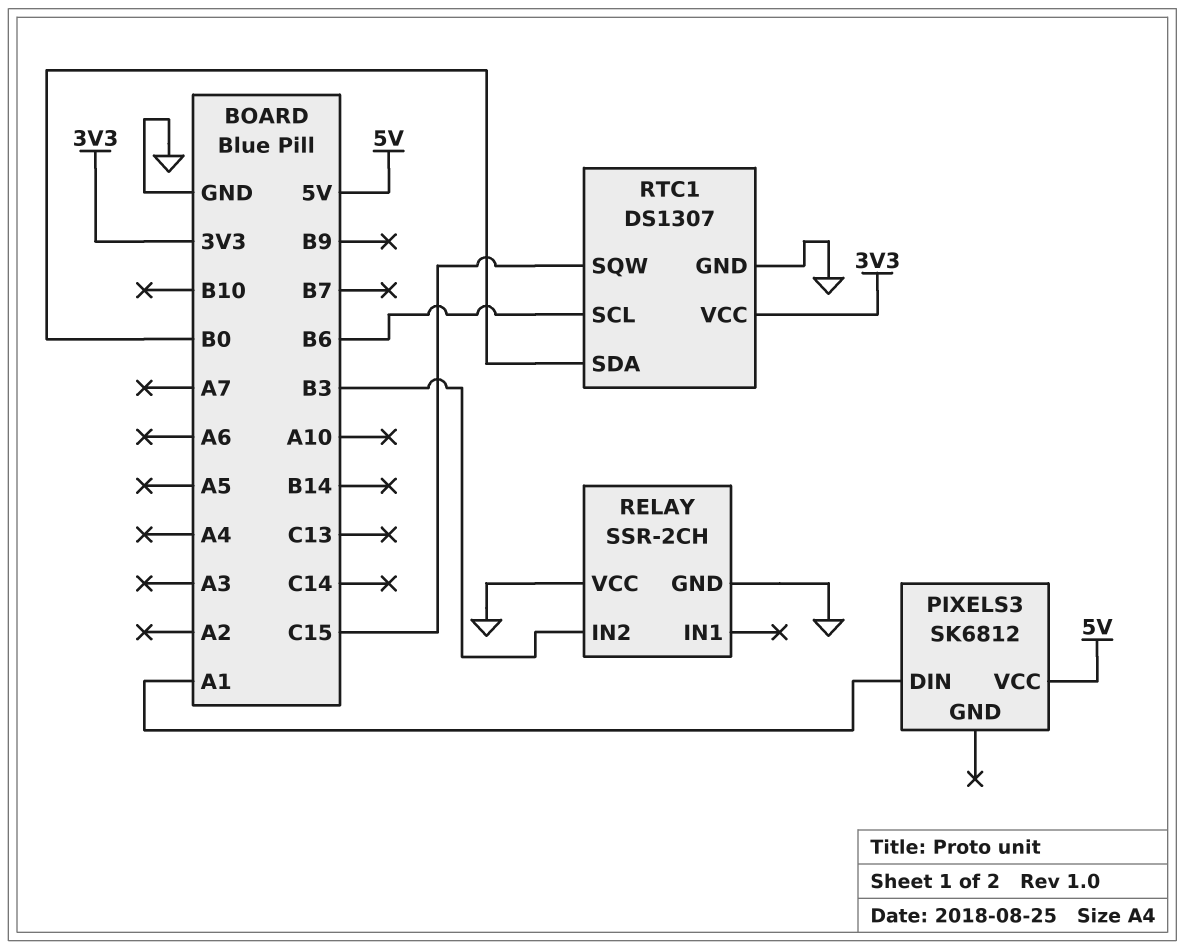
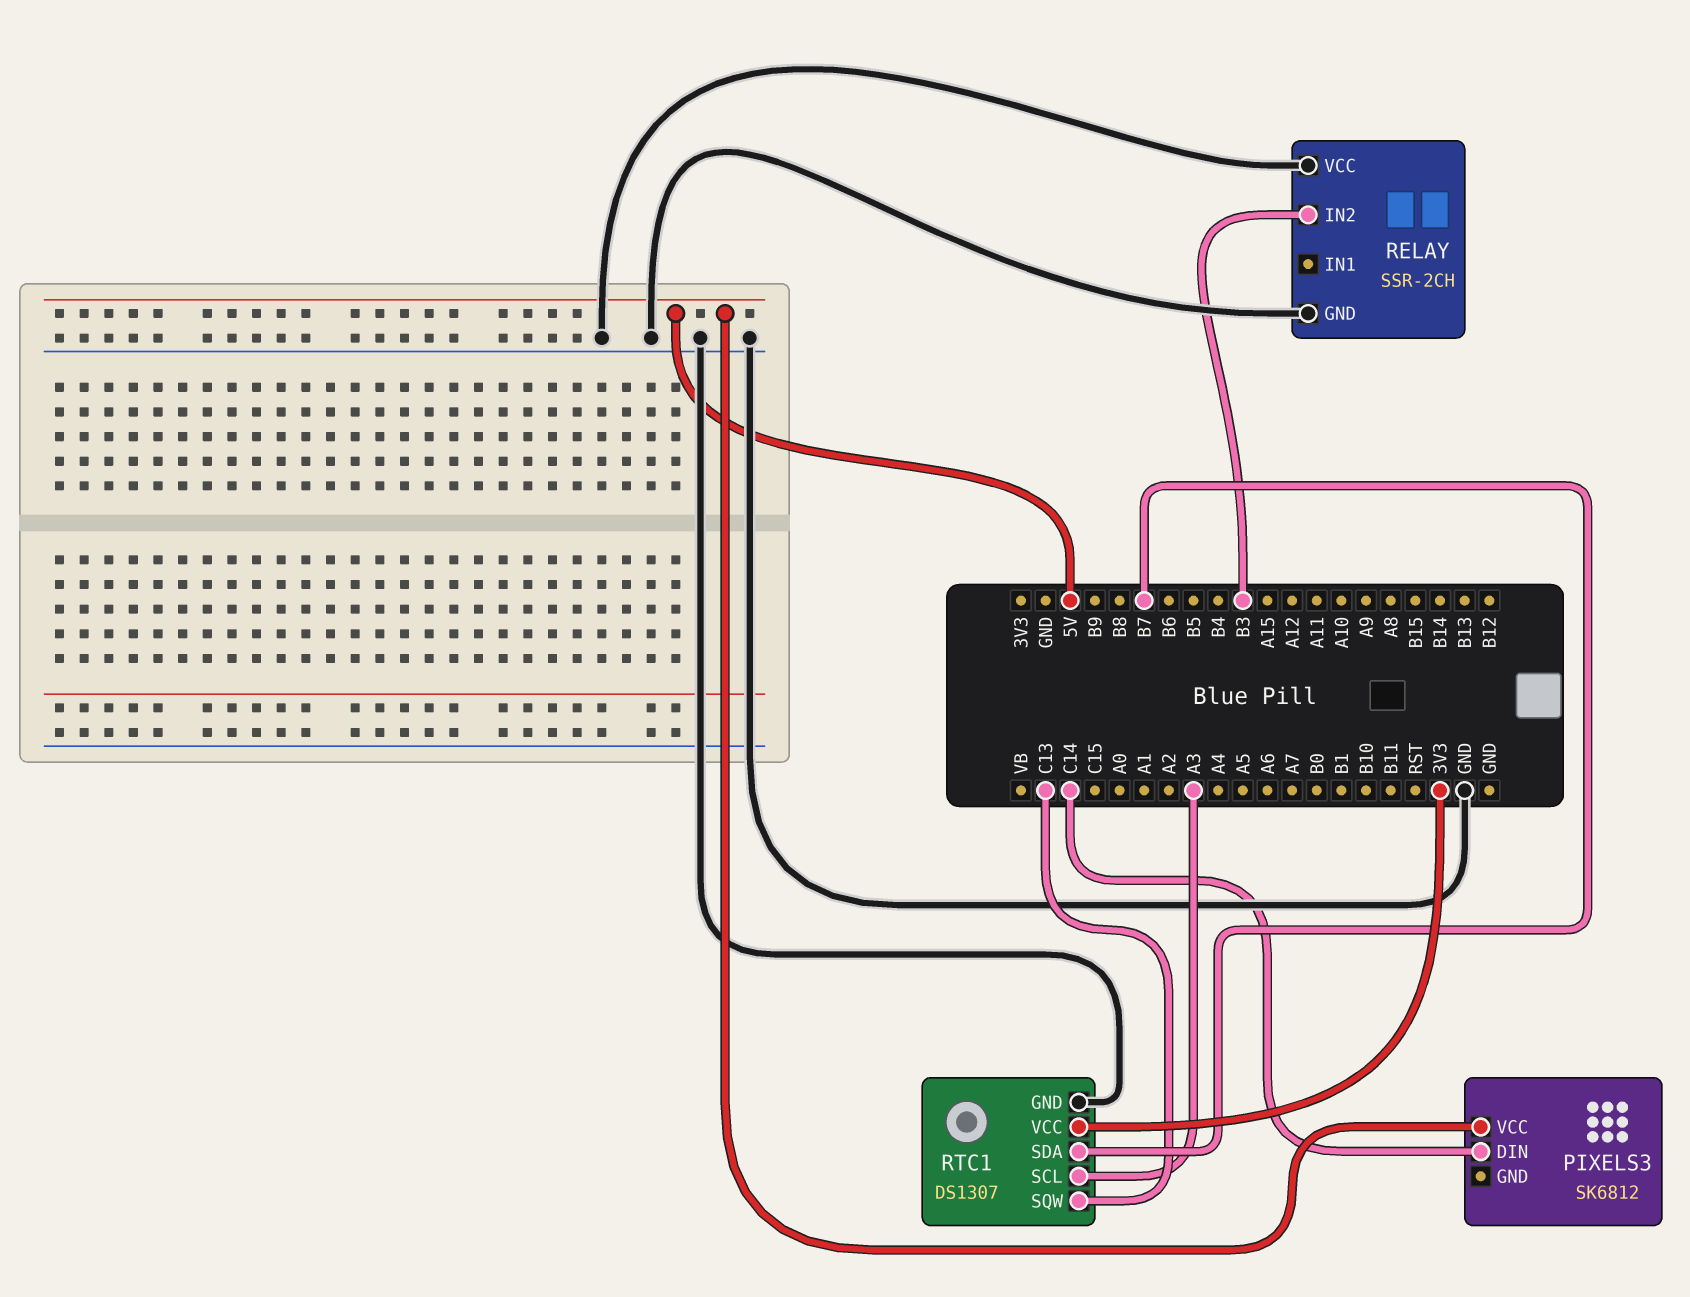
PIXELS3 pin DIN: A1 -> C14
RTC1 pin SCL: B6 -> A3
RTC1 pin SDA: B0 -> B7
RTC1 pin SQW: C15 -> C13

